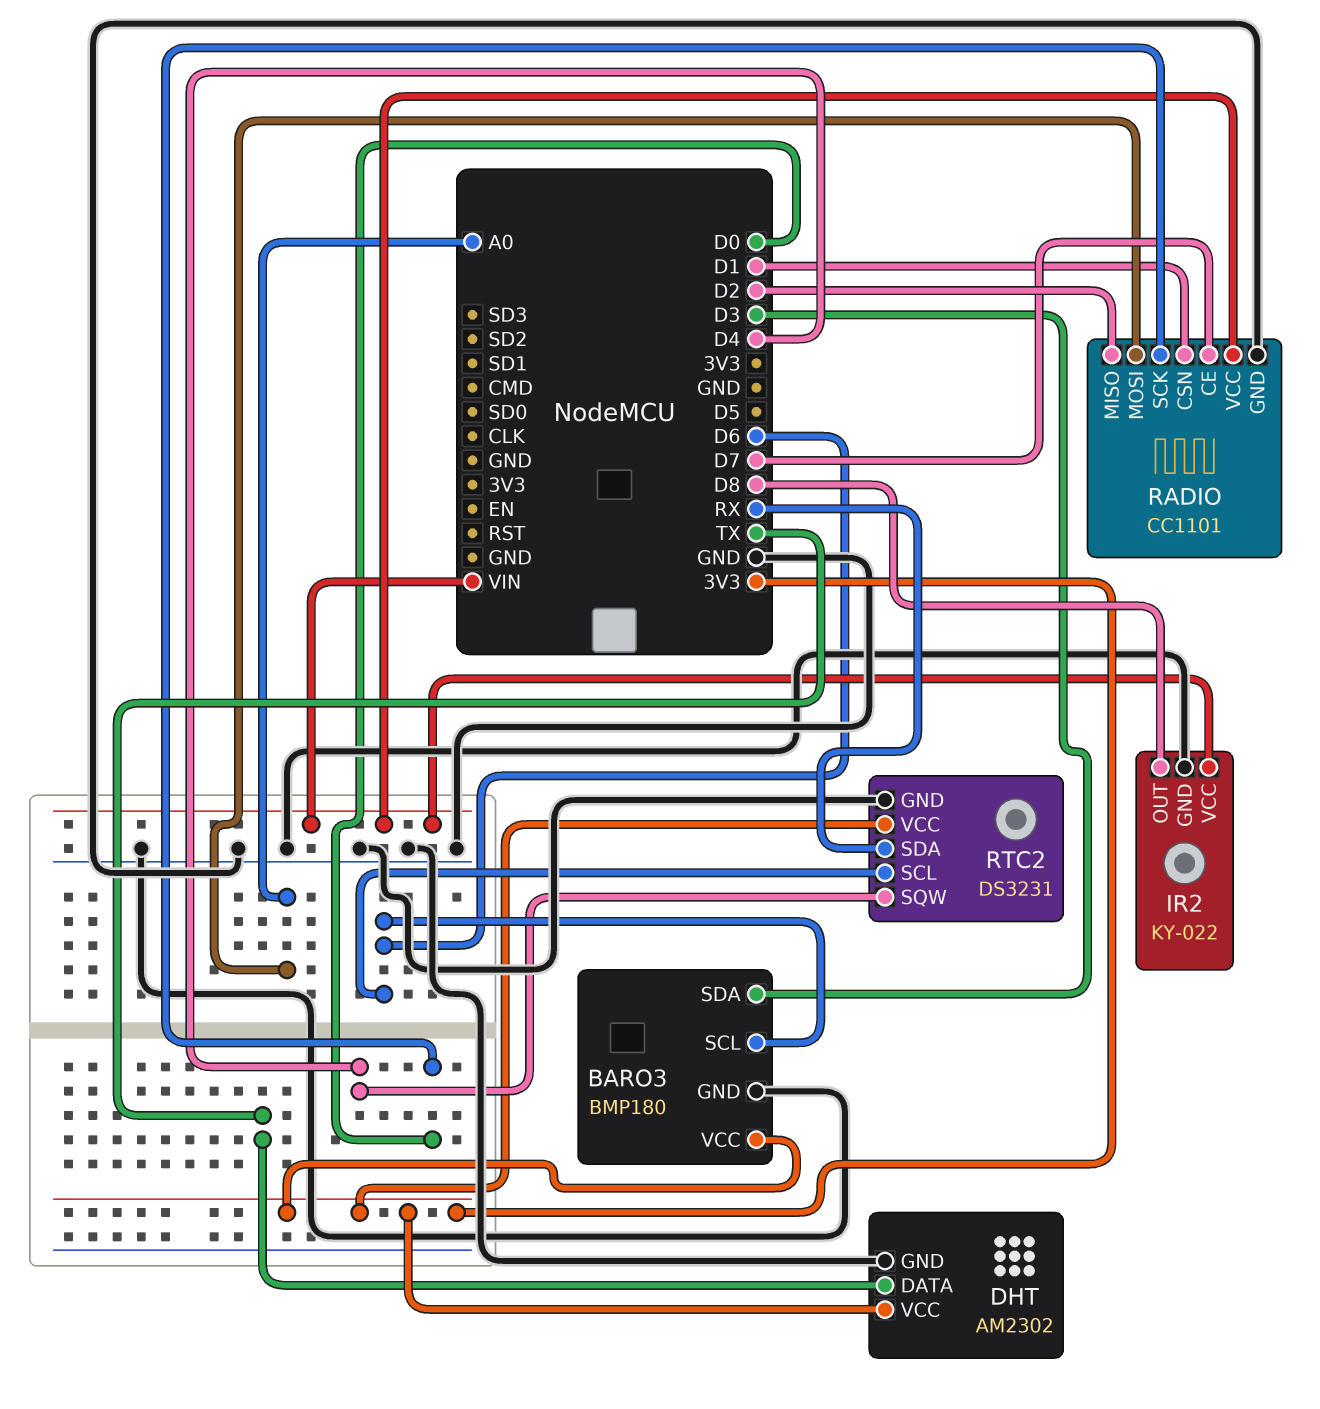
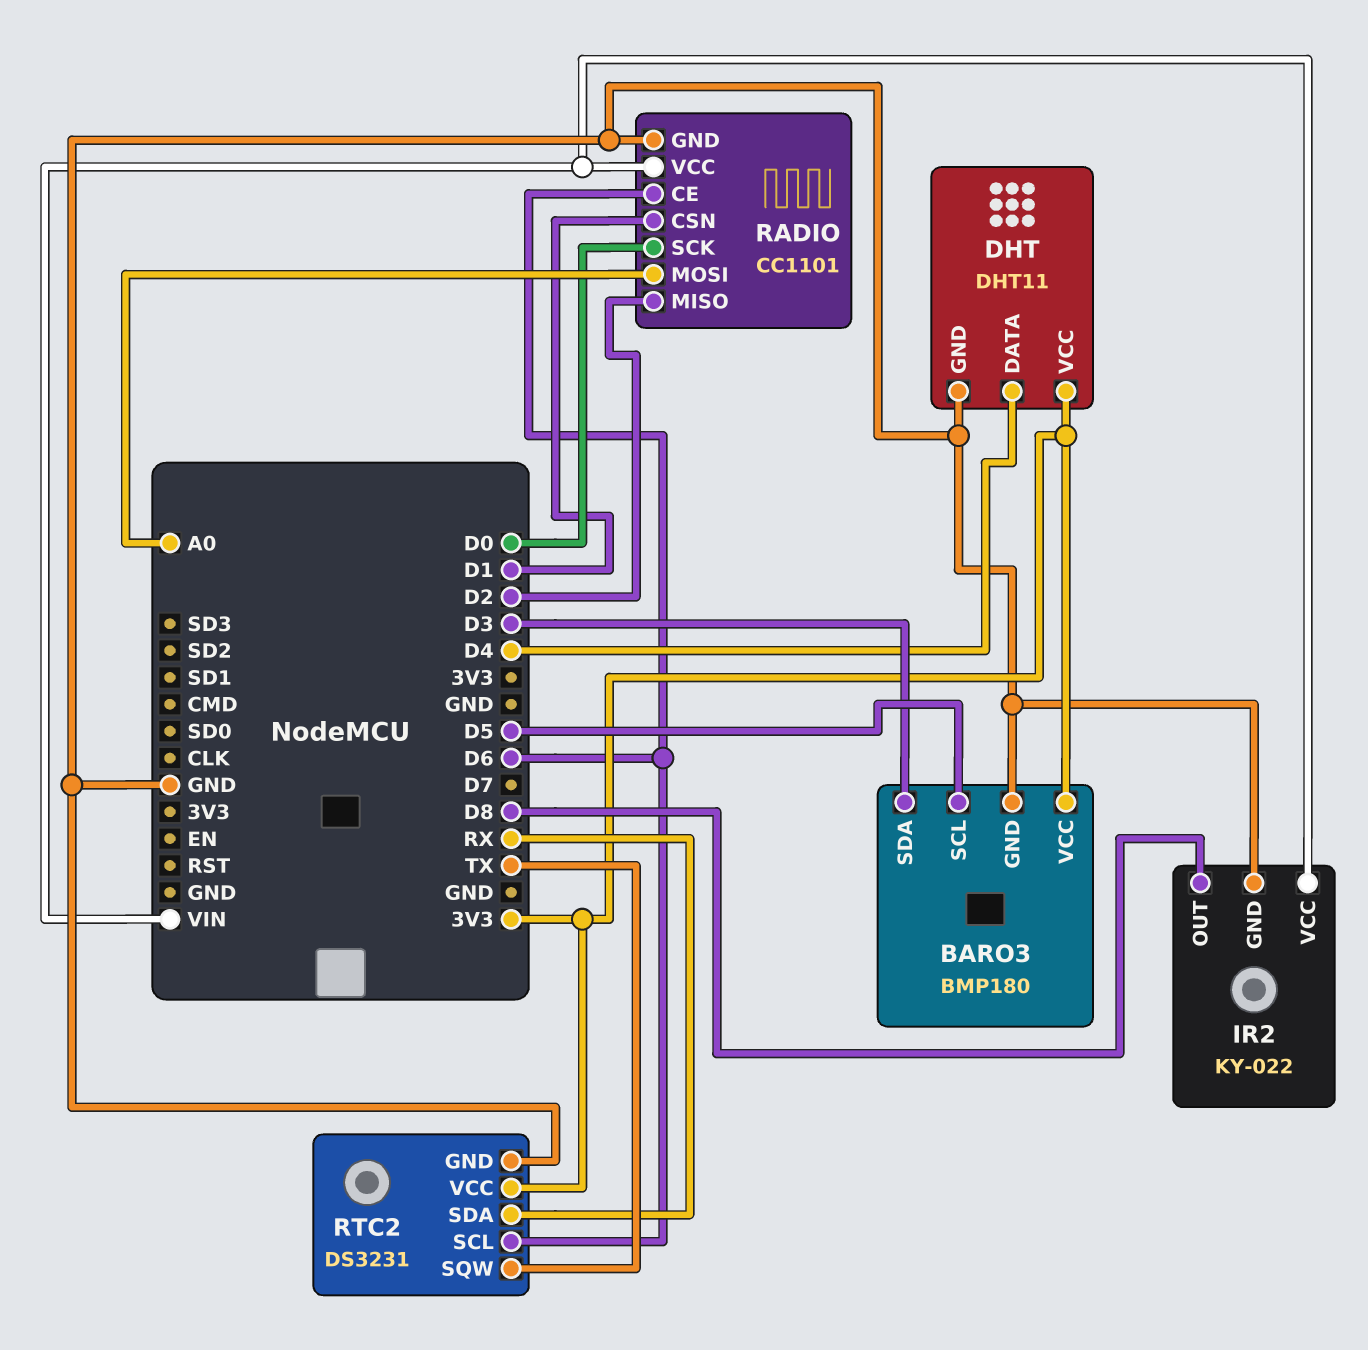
BARO3 pin SCL: D6 -> D5
DHT: AM2302 -> DHT11
DHT pin DATA: TX -> D4
RADIO pin CE: D7 -> D6
RTC2 pin SQW: D4 -> TX

